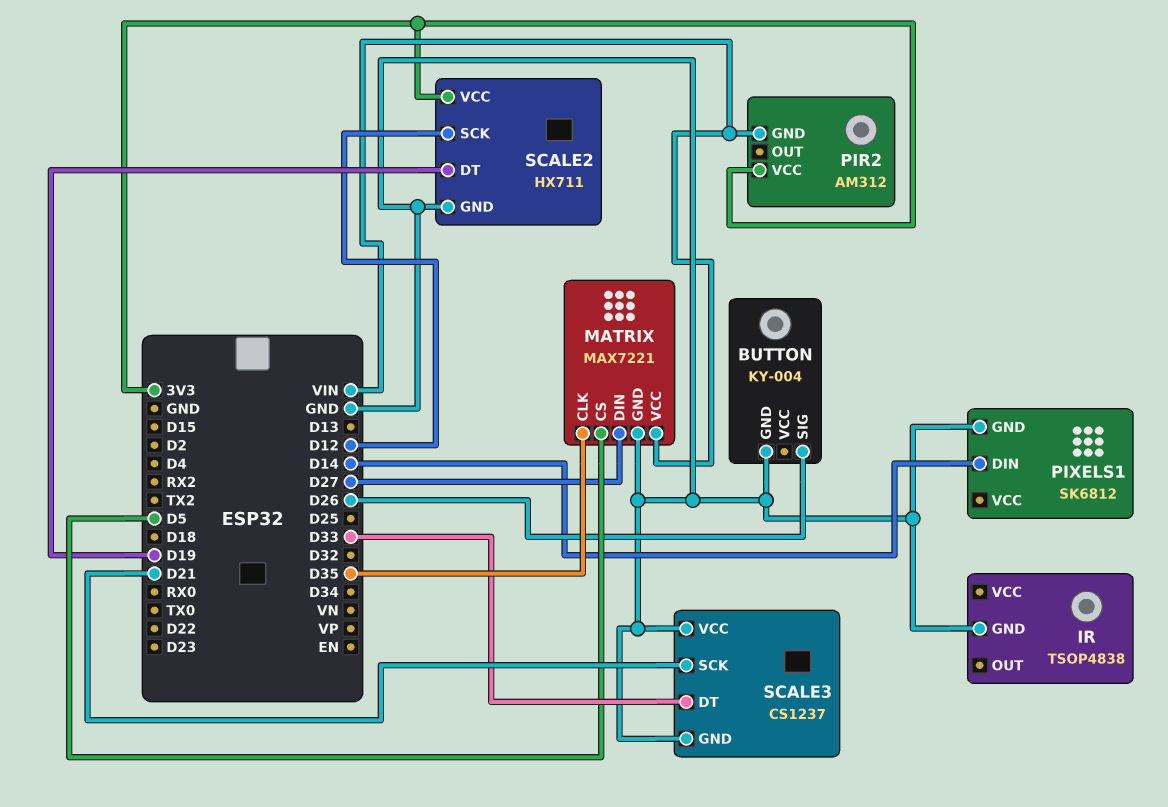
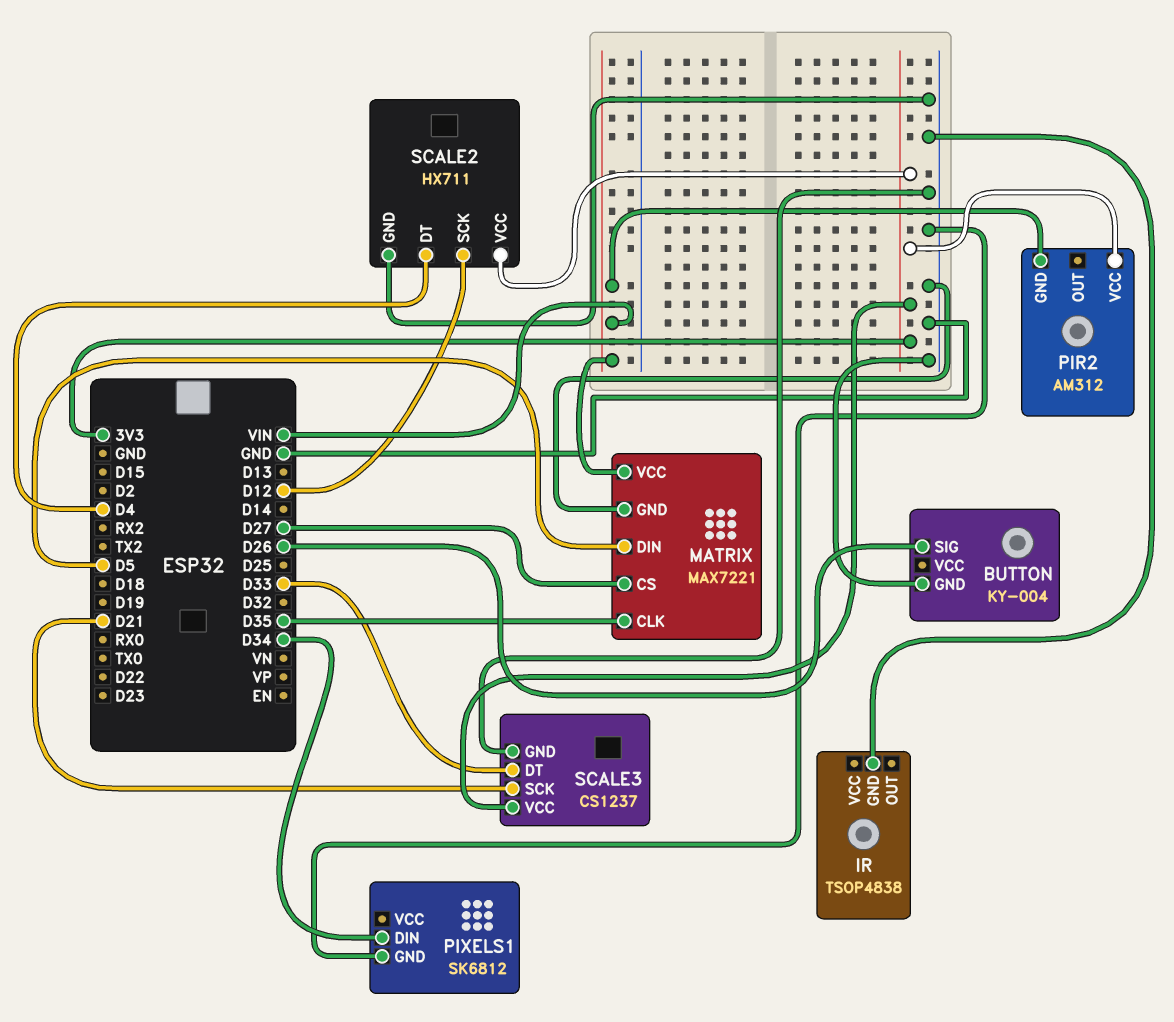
MATRIX pin CS: D5 -> D27
MATRIX pin DIN: D27 -> D5
PIXELS1 pin DIN: D14 -> D34
SCALE2 pin DT: D19 -> D4
SCALE3 pin VCC: GND -> 3V3

